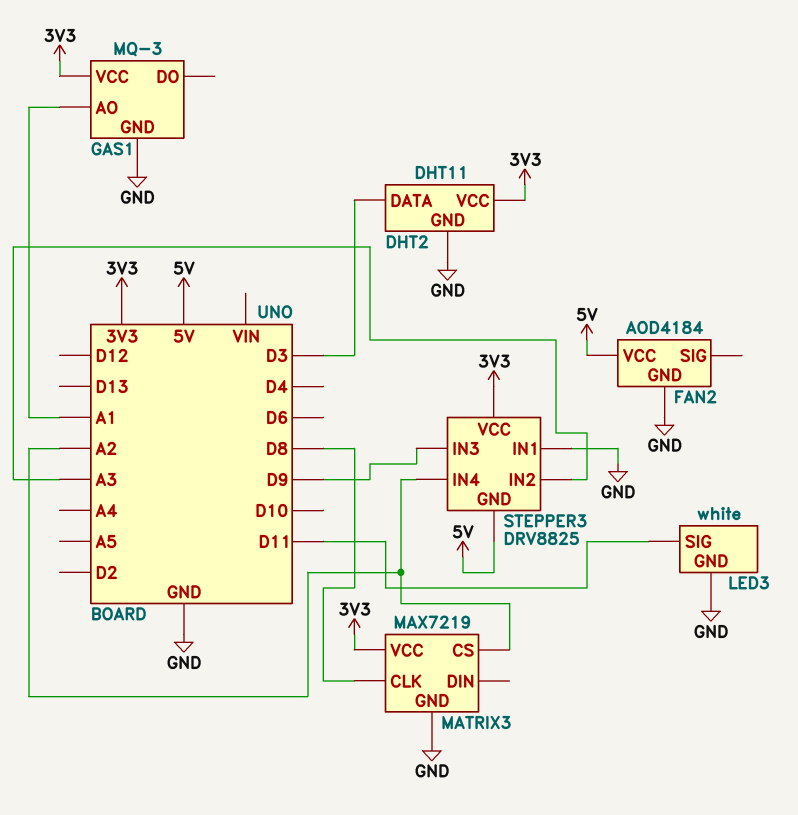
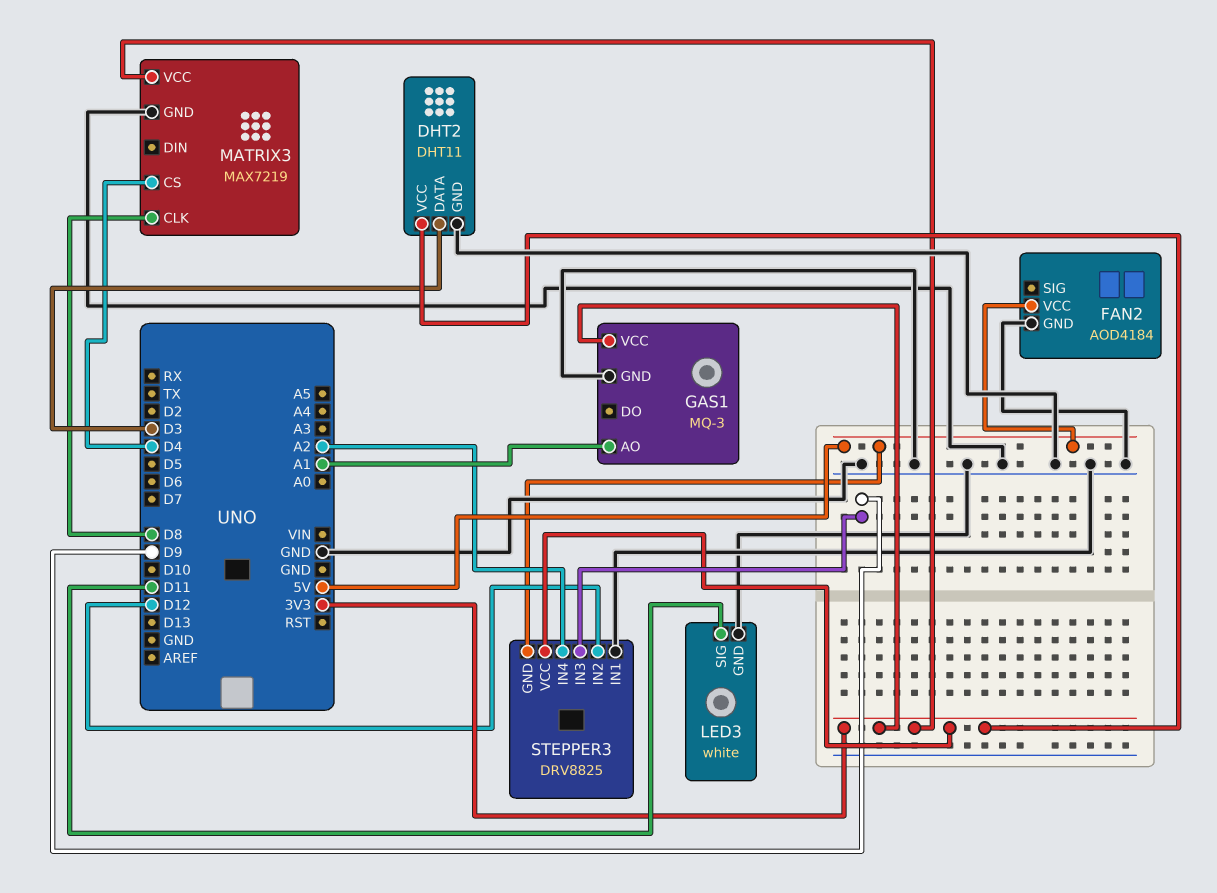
MATRIX3 pin CS: A2 -> D4
STEPPER3 pin IN2: A3 -> D12

